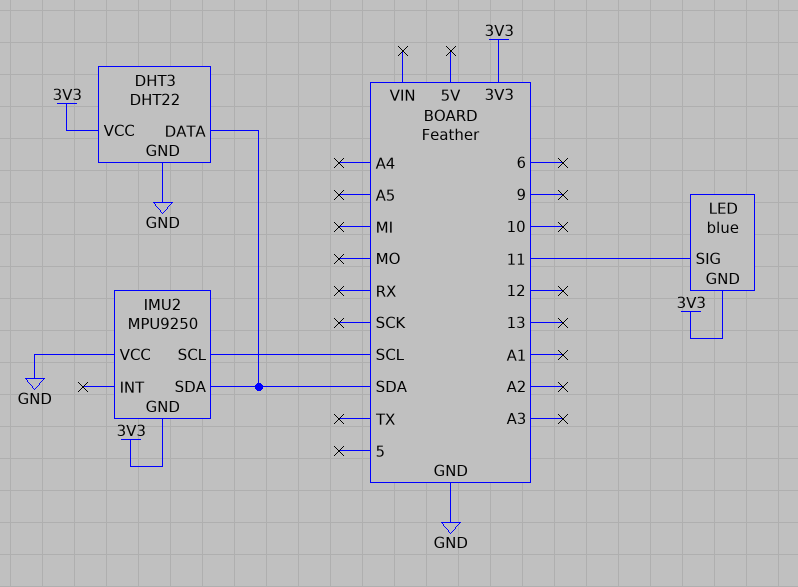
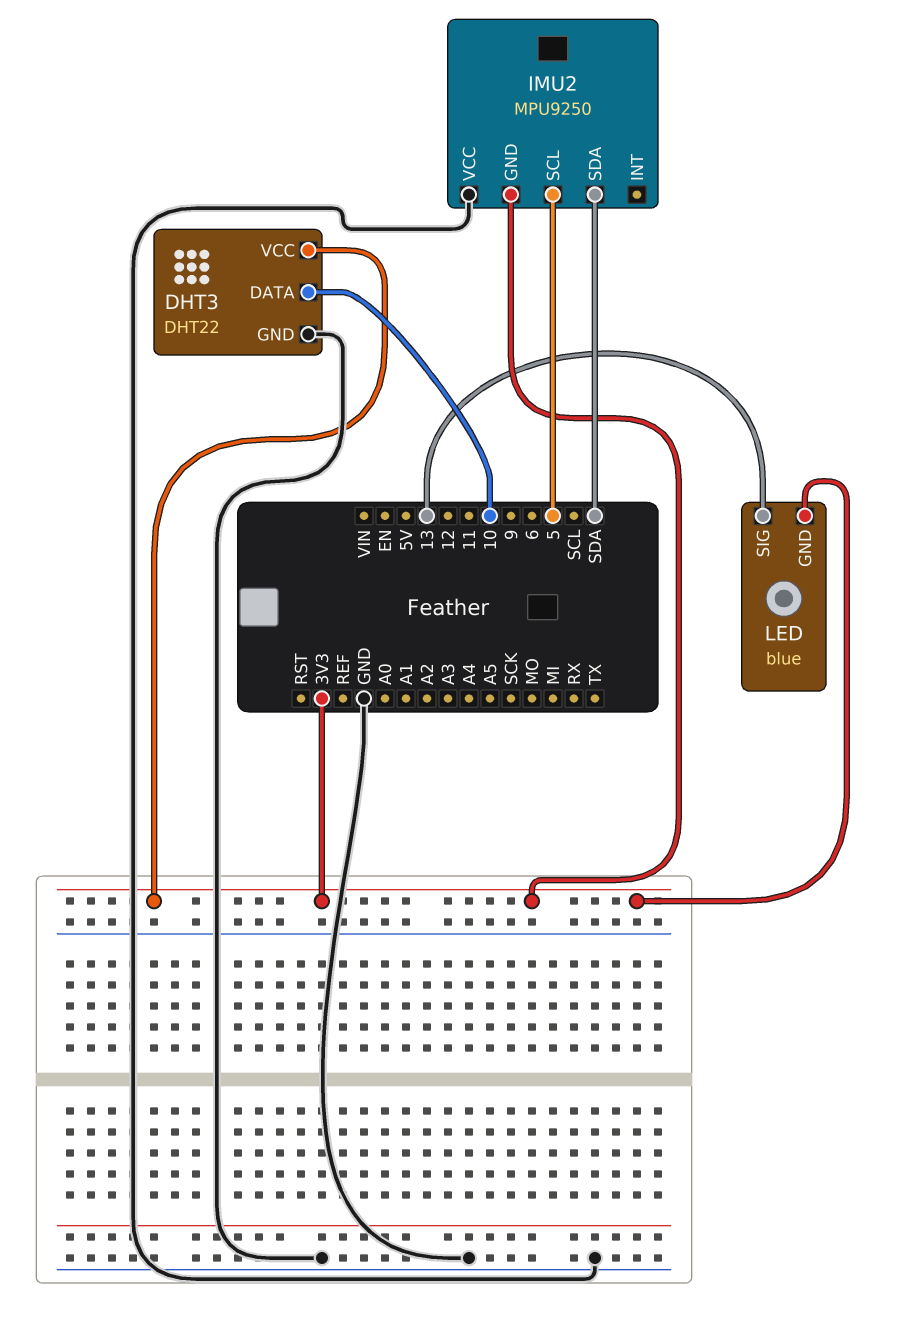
DHT3 pin DATA: SDA -> 10
IMU2 pin SCL: SCL -> 5
LED pin SIG: 11 -> 13

